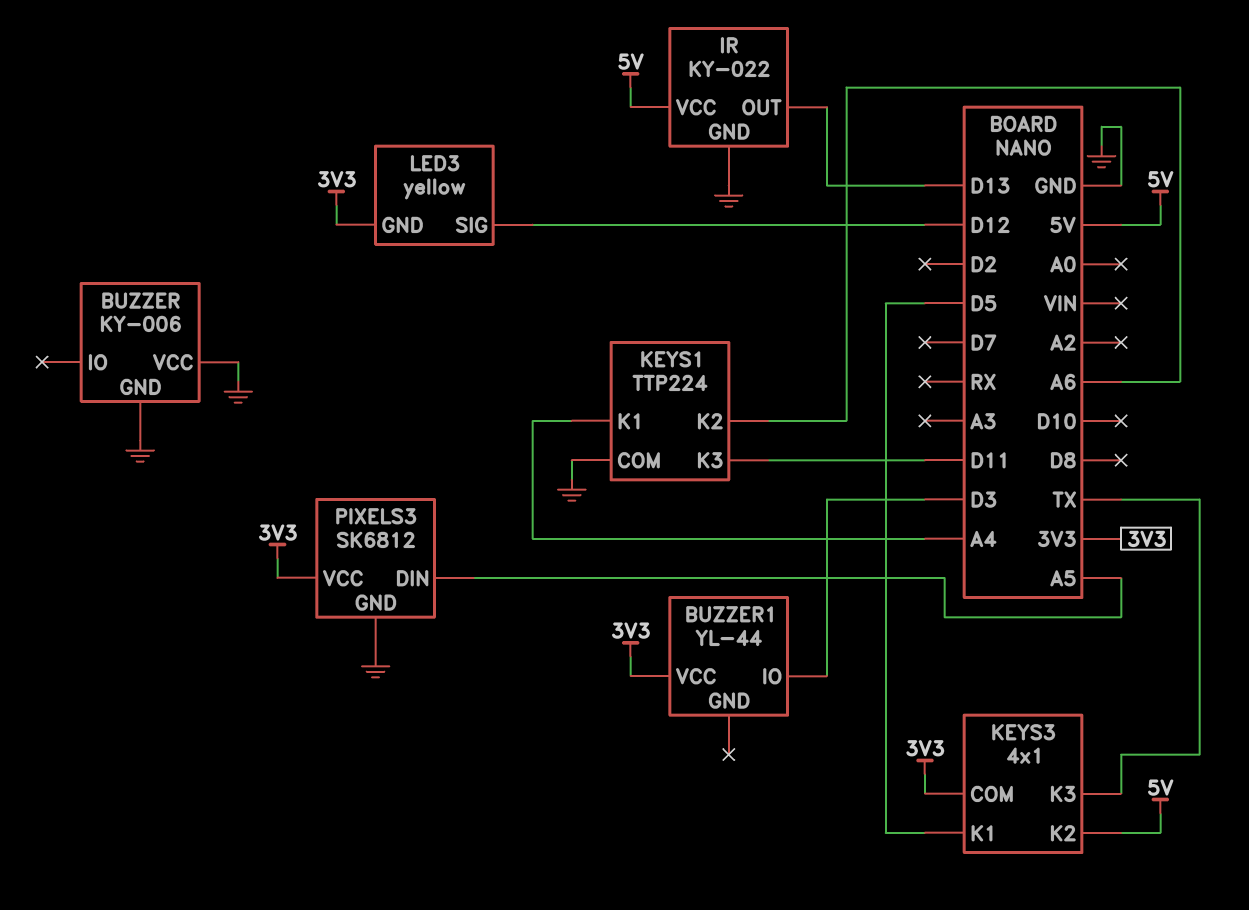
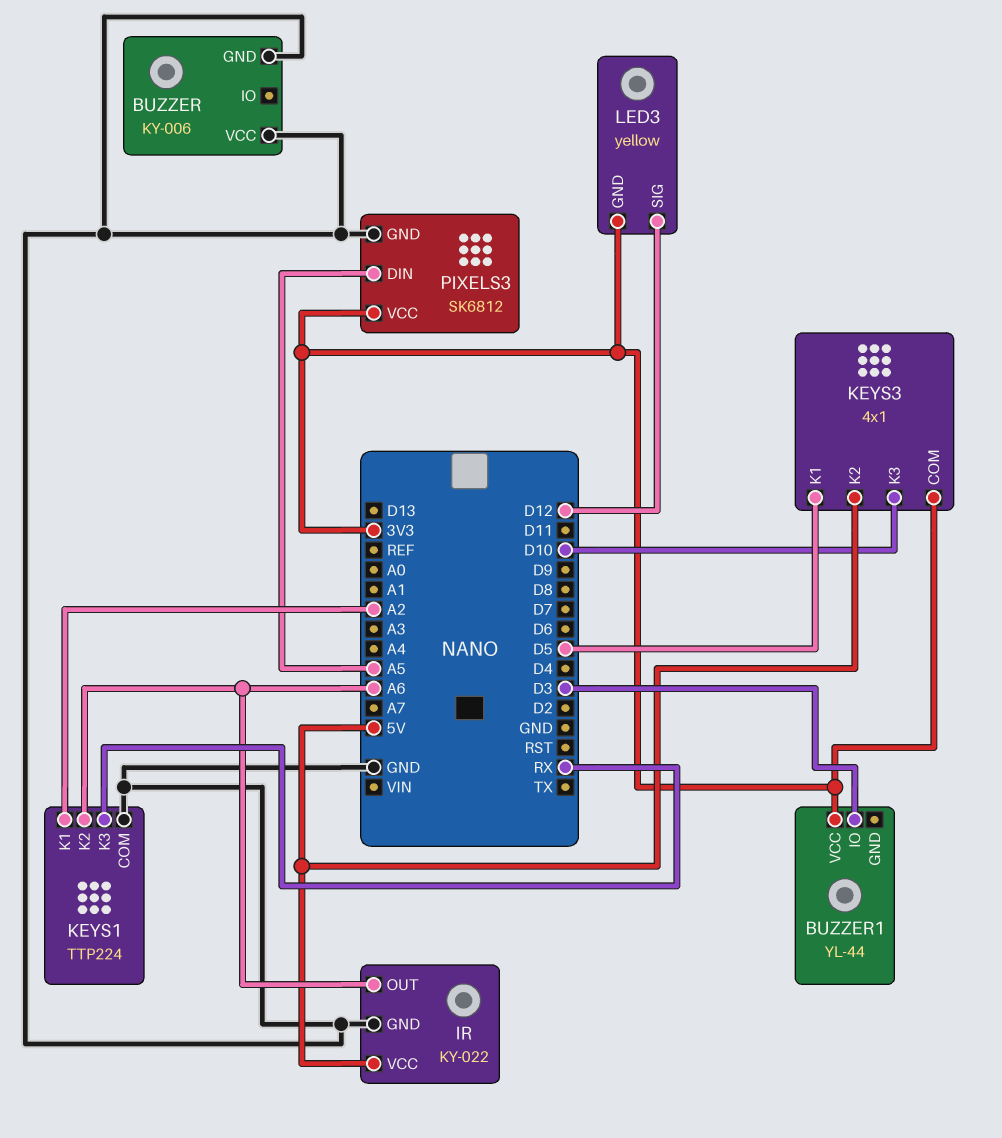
IR pin OUT: D13 -> A6
KEYS1 pin K1: A4 -> A2
KEYS1 pin K3: D11 -> RX
KEYS3 pin K3: TX -> D10

